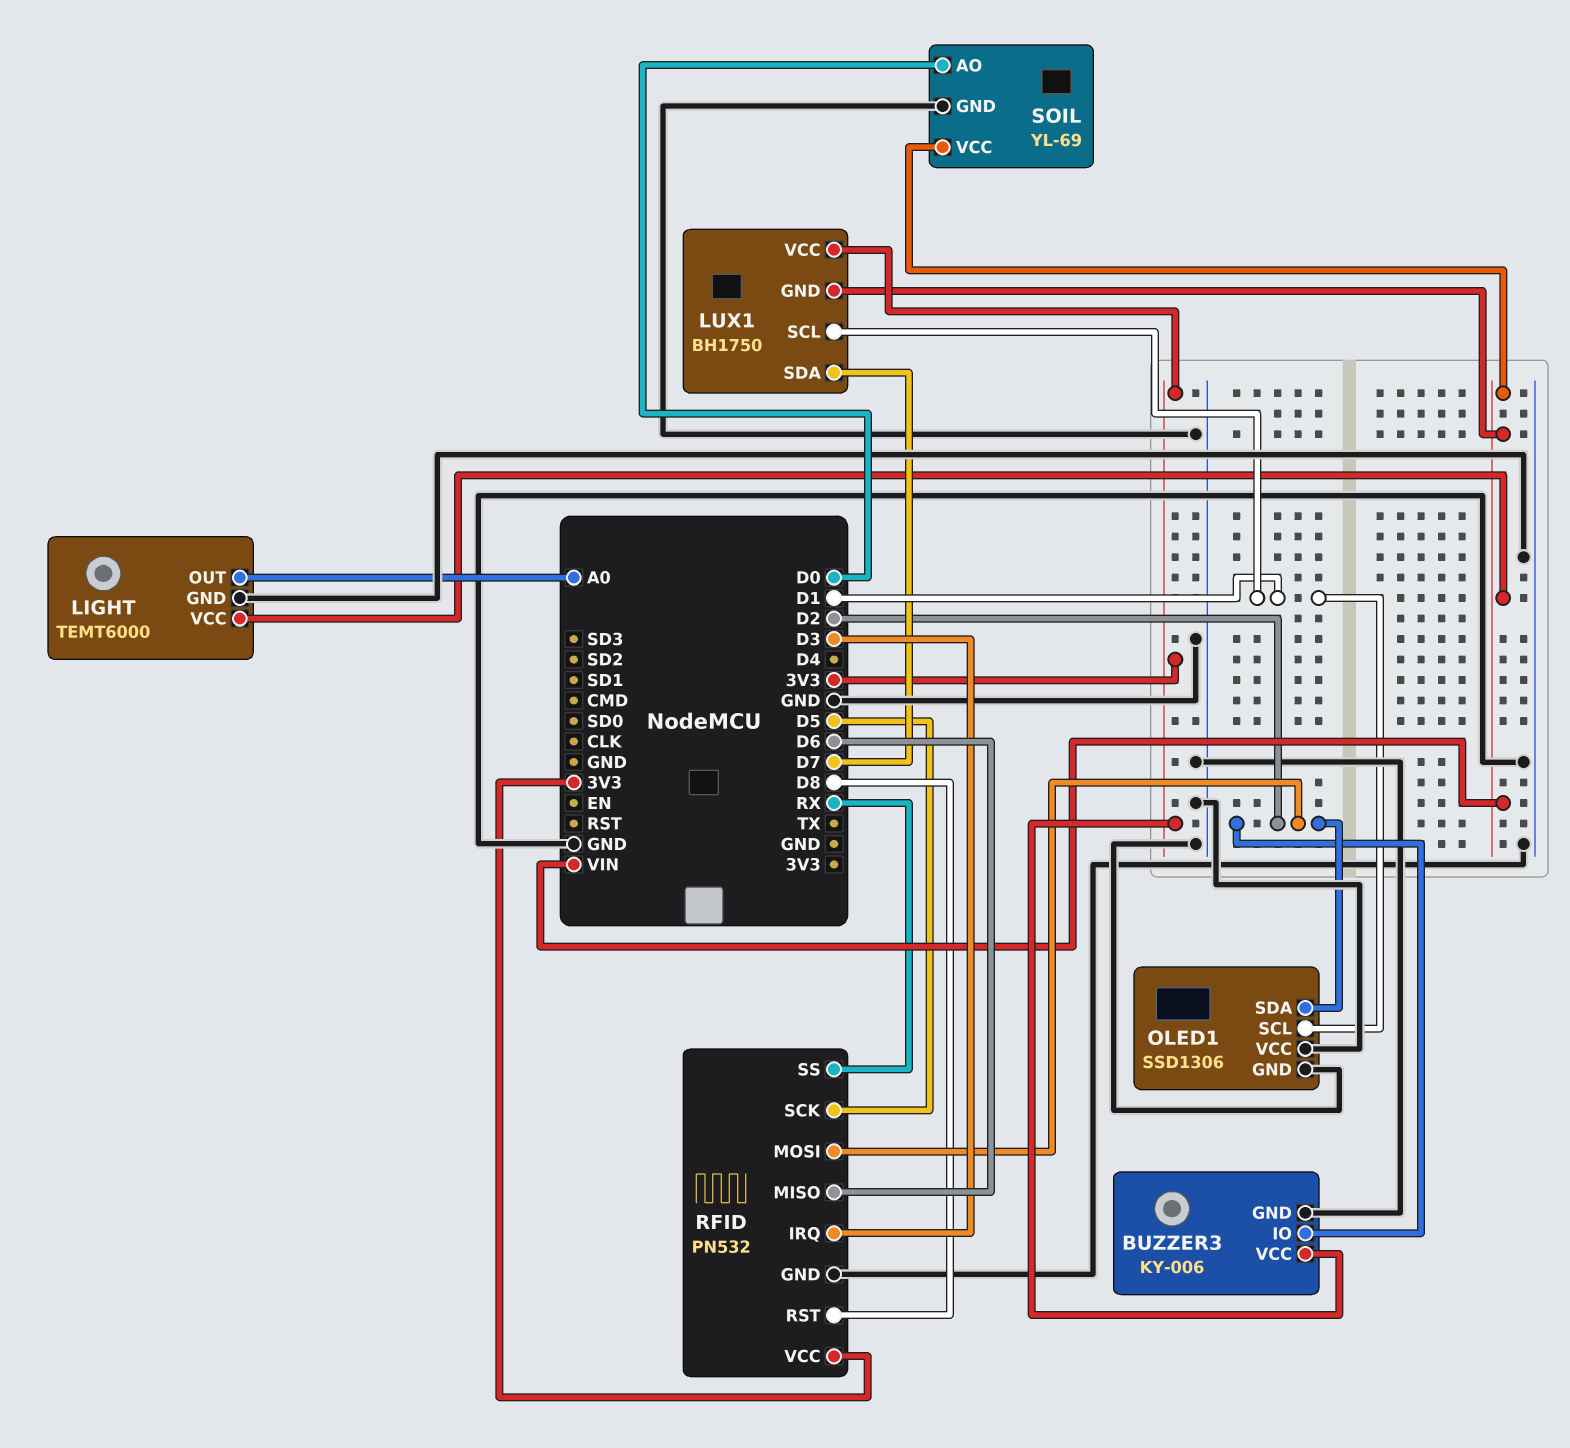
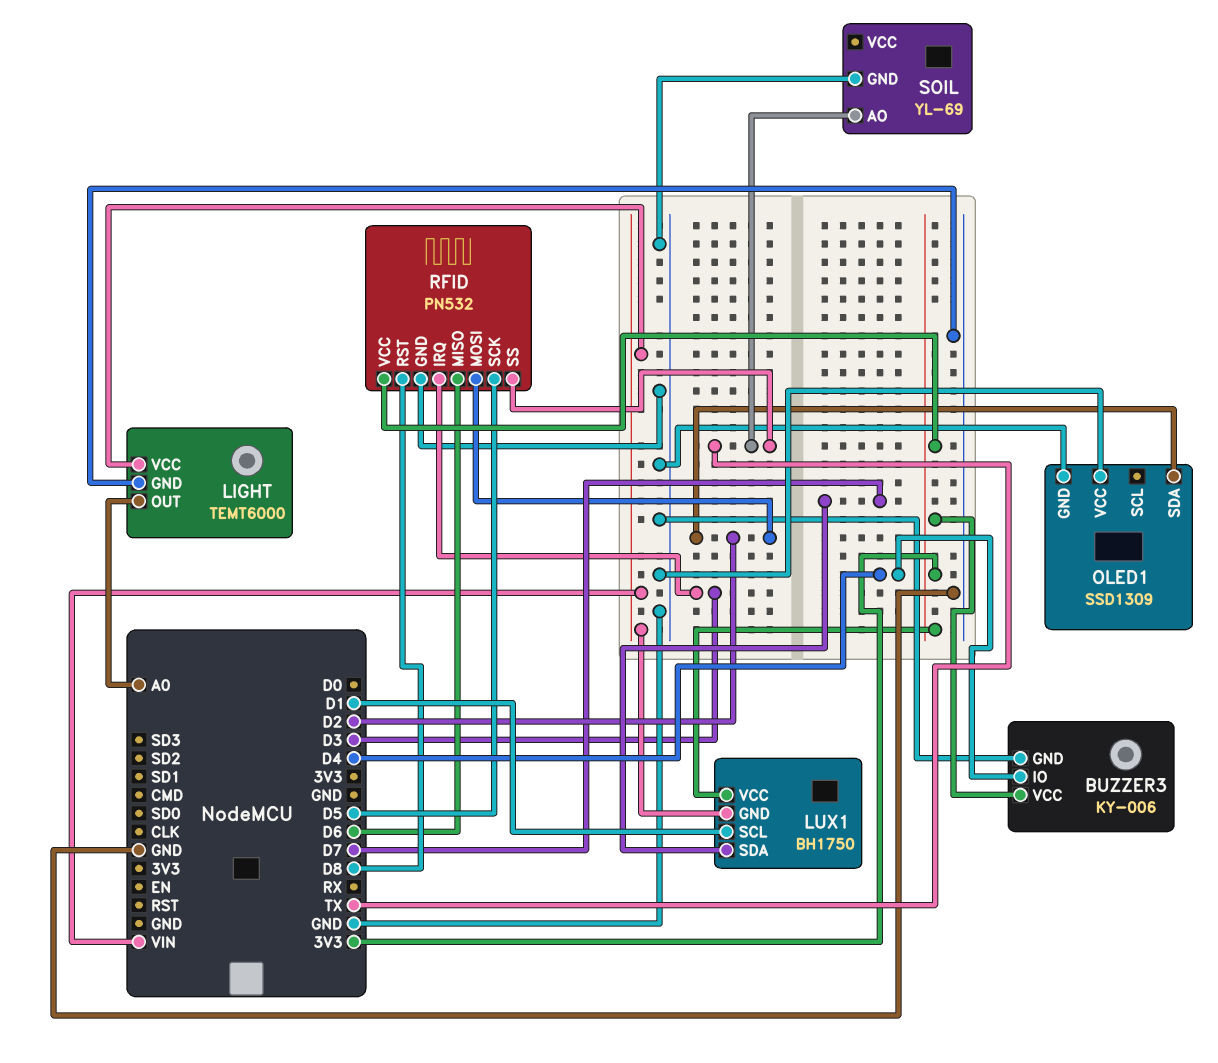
BUZZER3 pin IO: D2 -> D4
OLED1: SSD1306 -> SSD1309
OLED1 pin SCL: D1 -> none
RFID pin SS: RX -> TX
SOIL pin AO: D0 -> TX
SOIL pin VCC: VIN -> none

